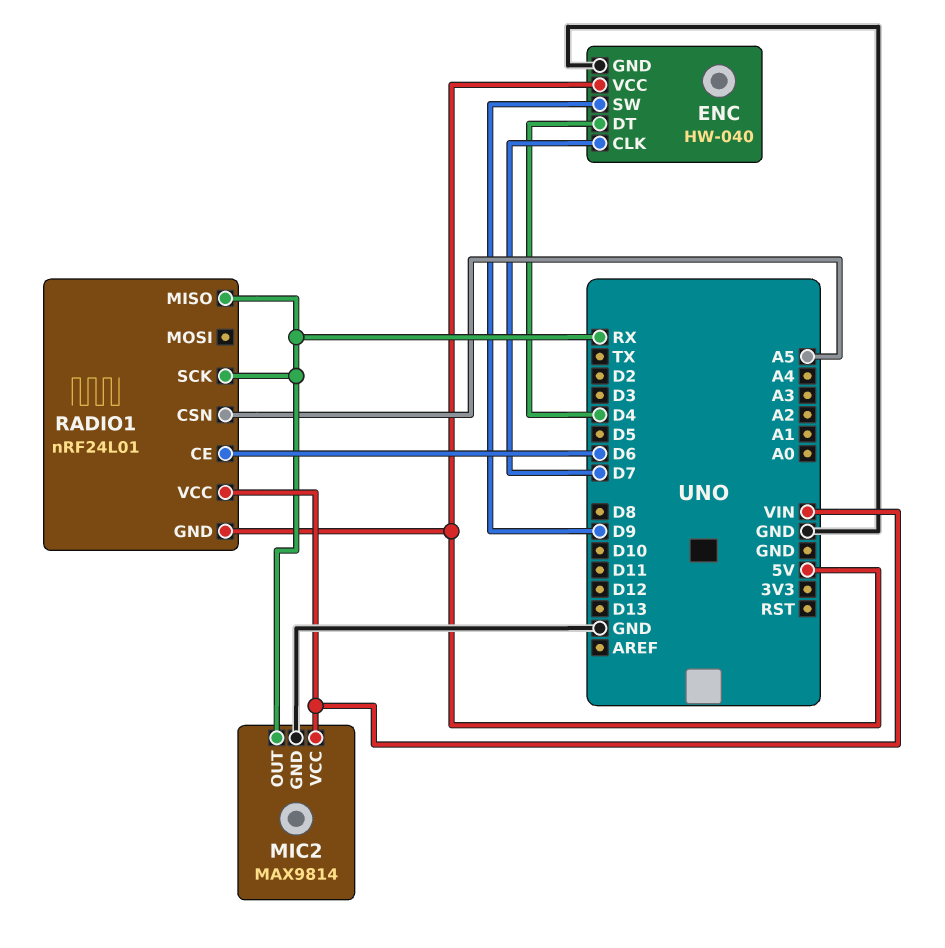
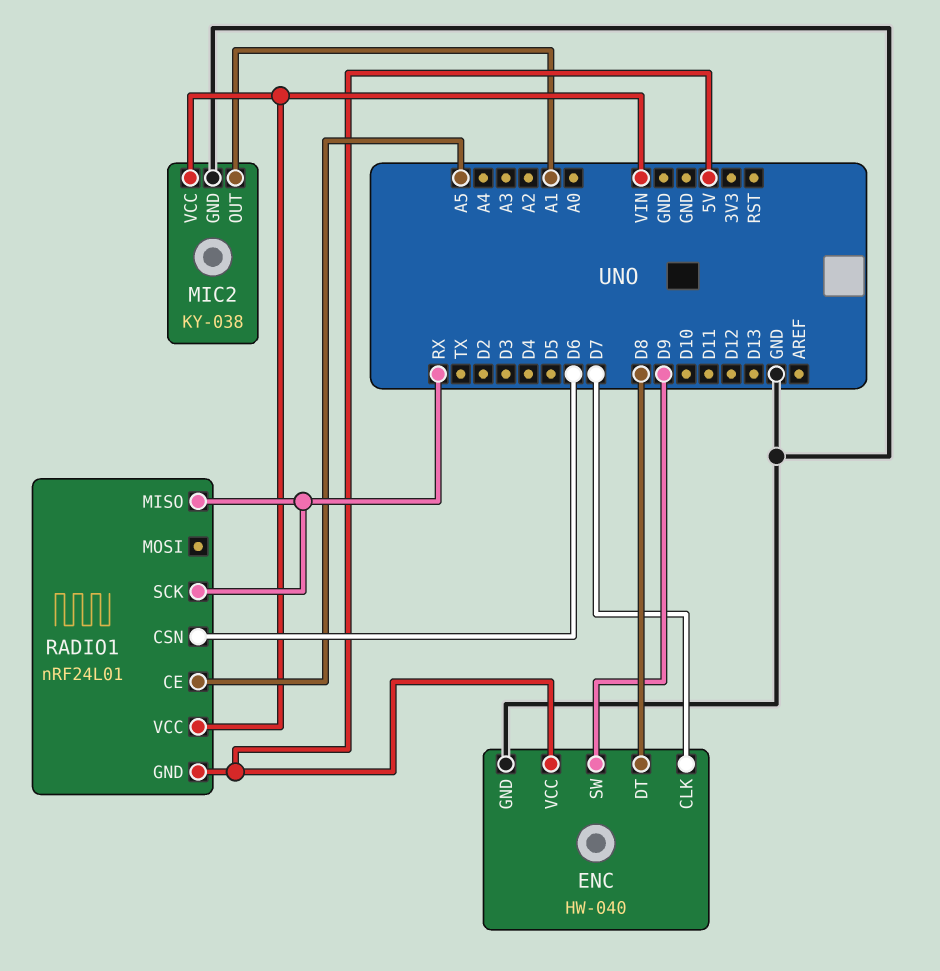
ENC pin DT: D4 -> D8
MIC2: MAX9814 -> KY-038
MIC2 pin OUT: RX -> A1
RADIO1 pin CE: D6 -> A5
RADIO1 pin CSN: A5 -> D6

